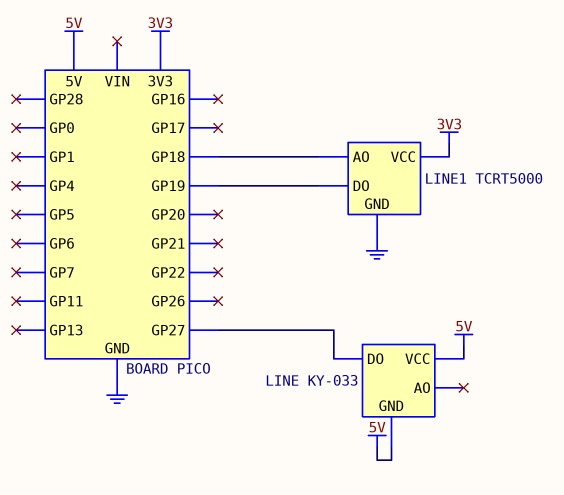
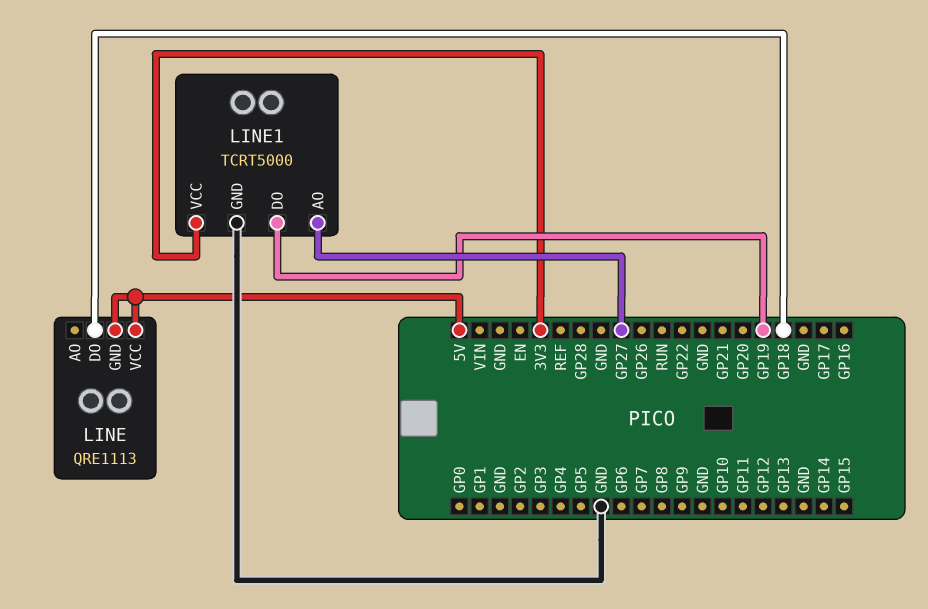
LINE: KY-033 -> QRE1113
LINE pin DO: GP27 -> GP18
LINE1 pin AO: GP18 -> GP27

